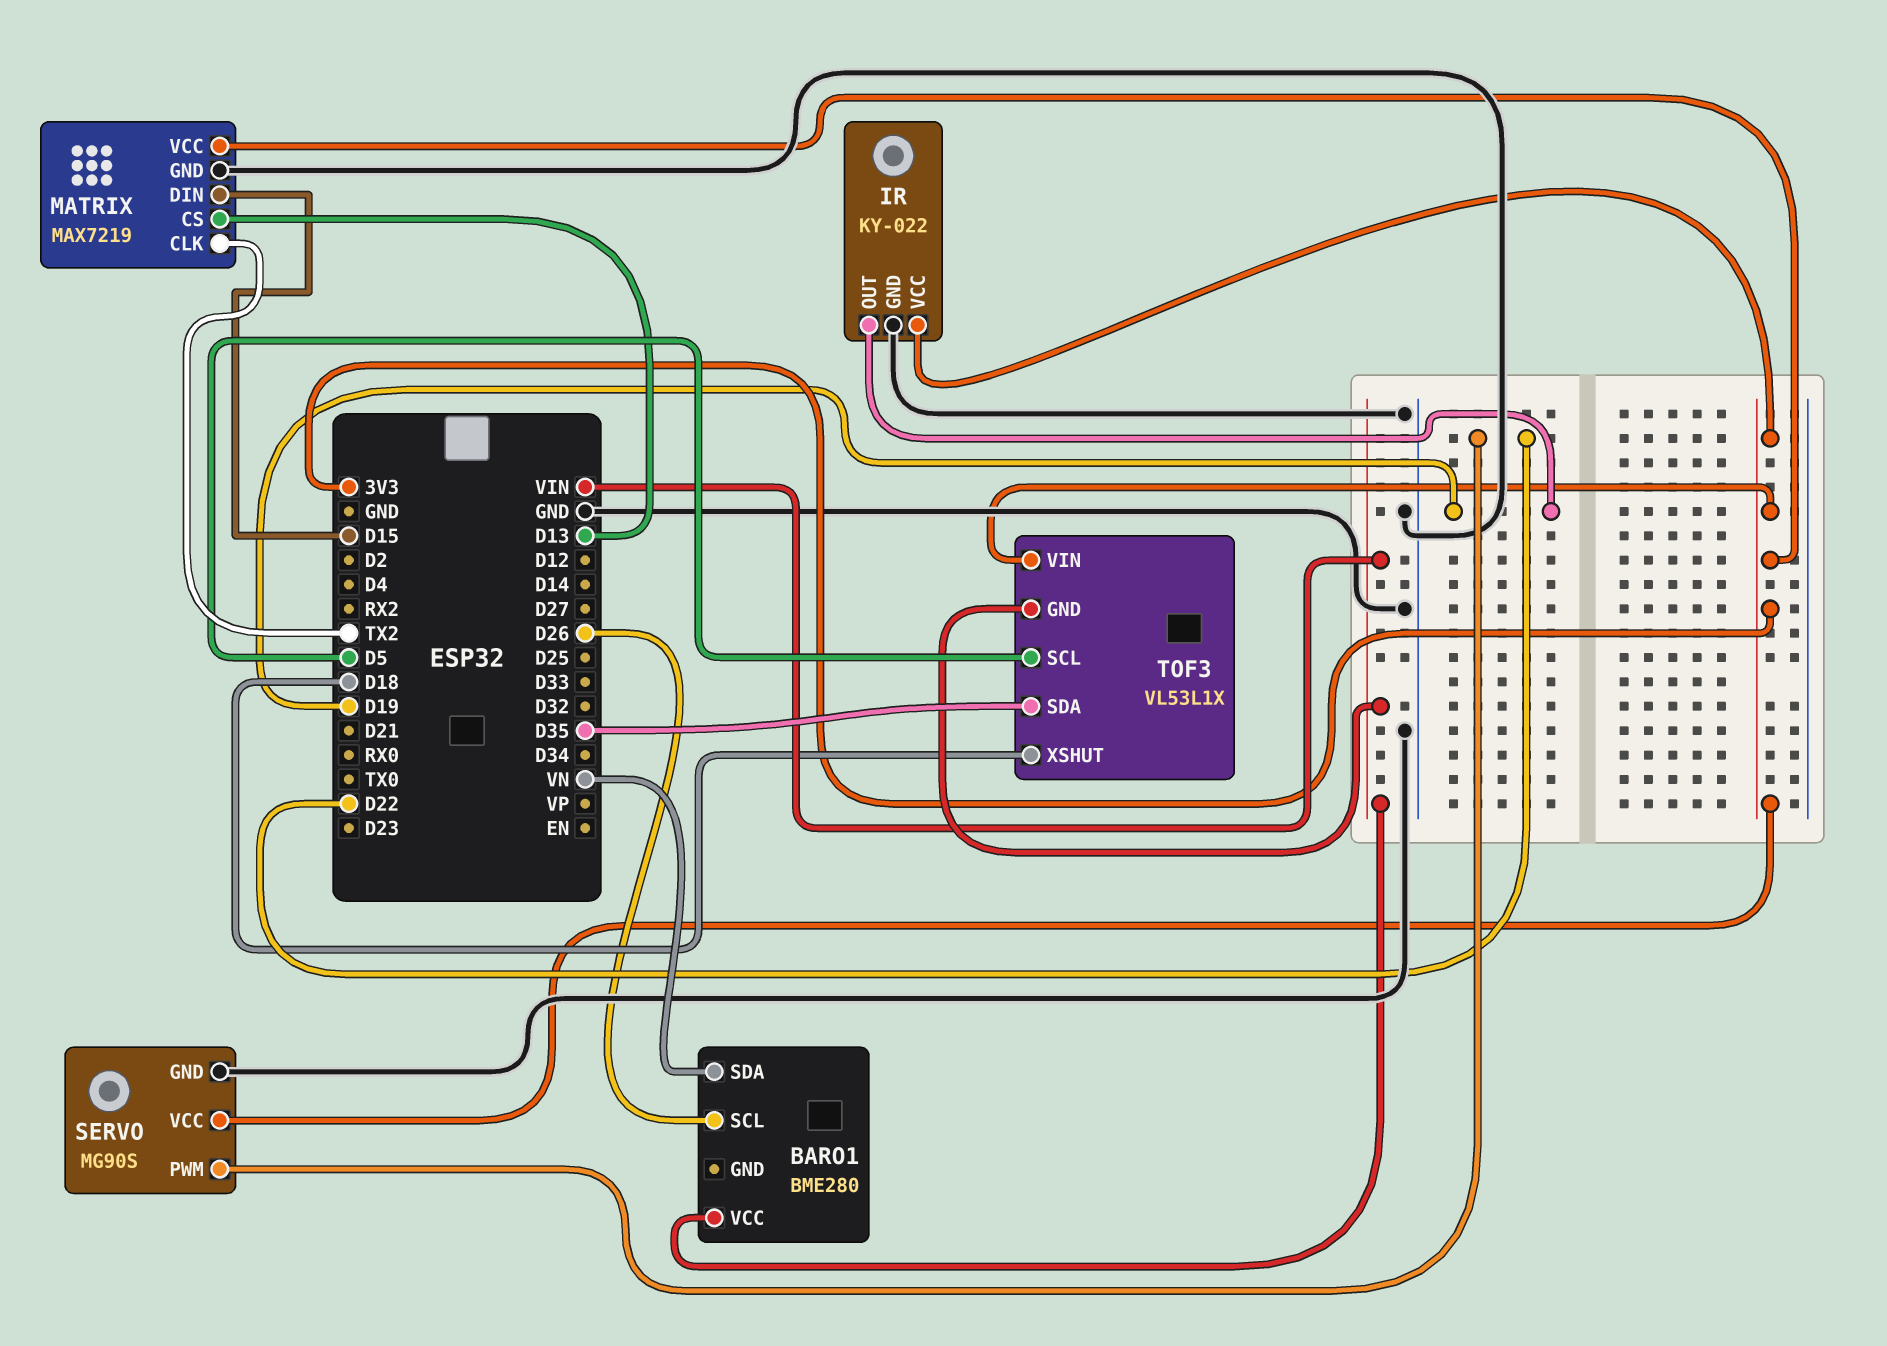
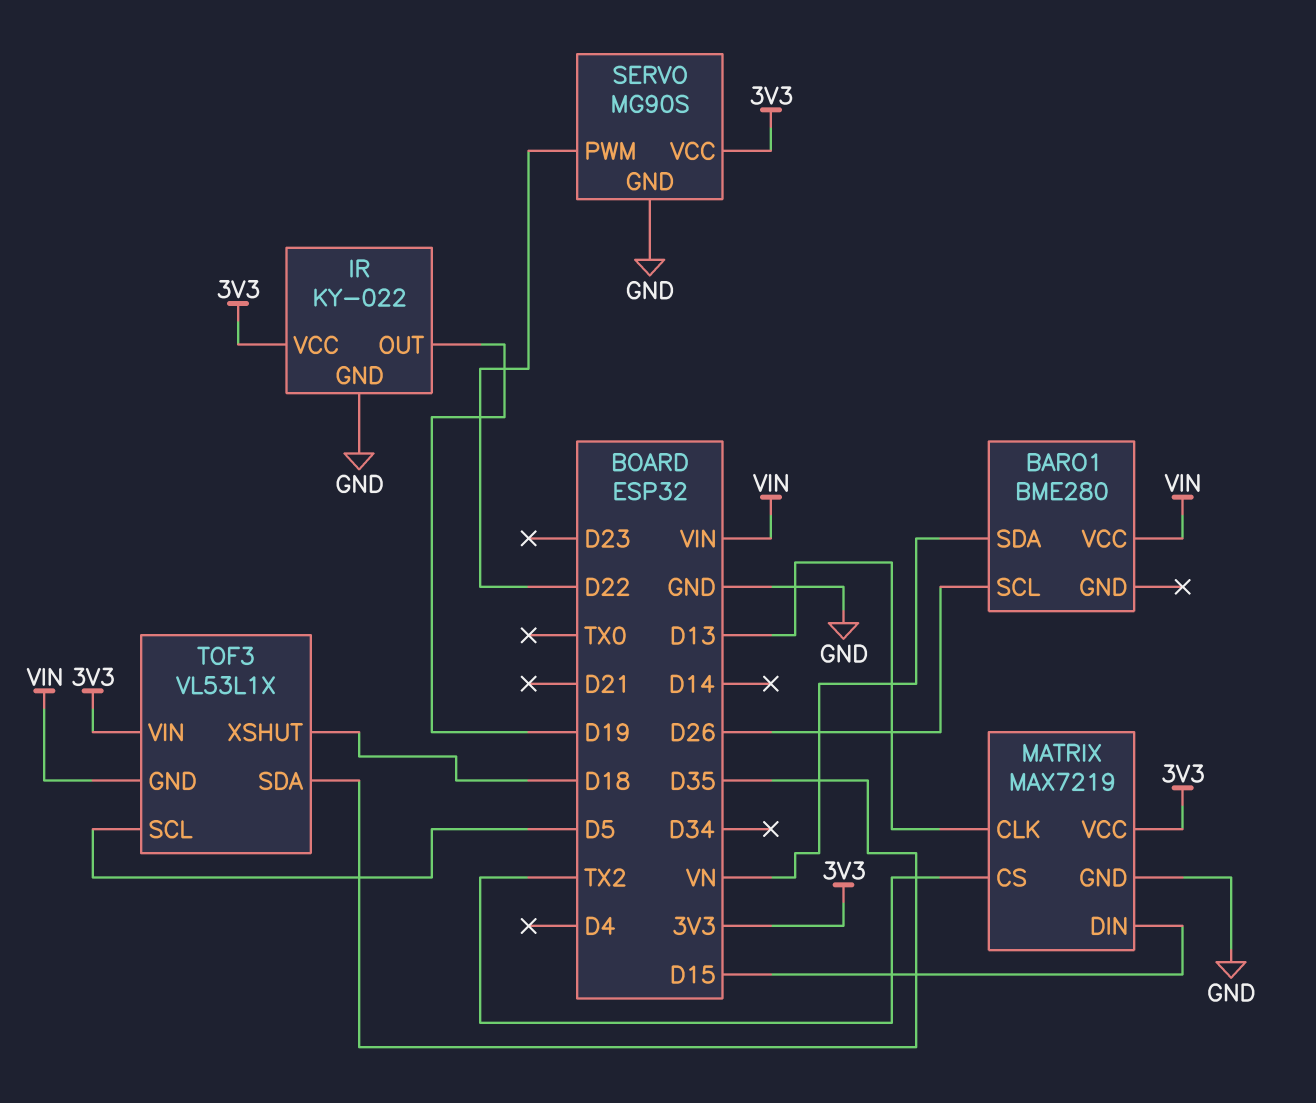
MATRIX pin CLK: TX2 -> D13
MATRIX pin CS: D13 -> TX2

